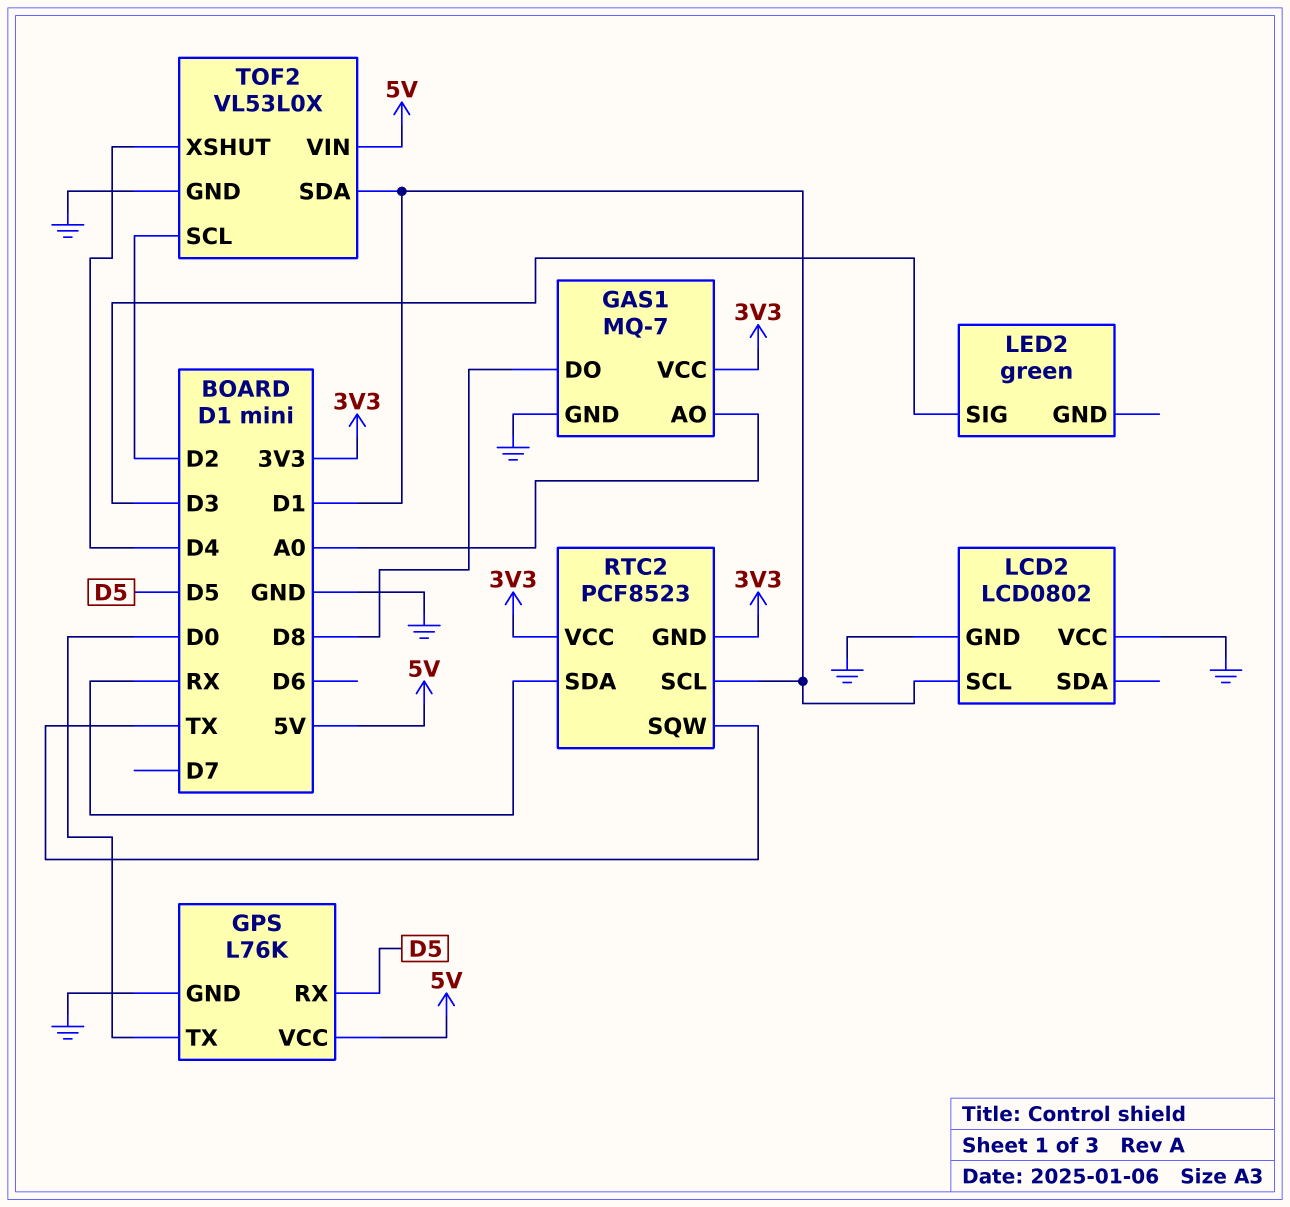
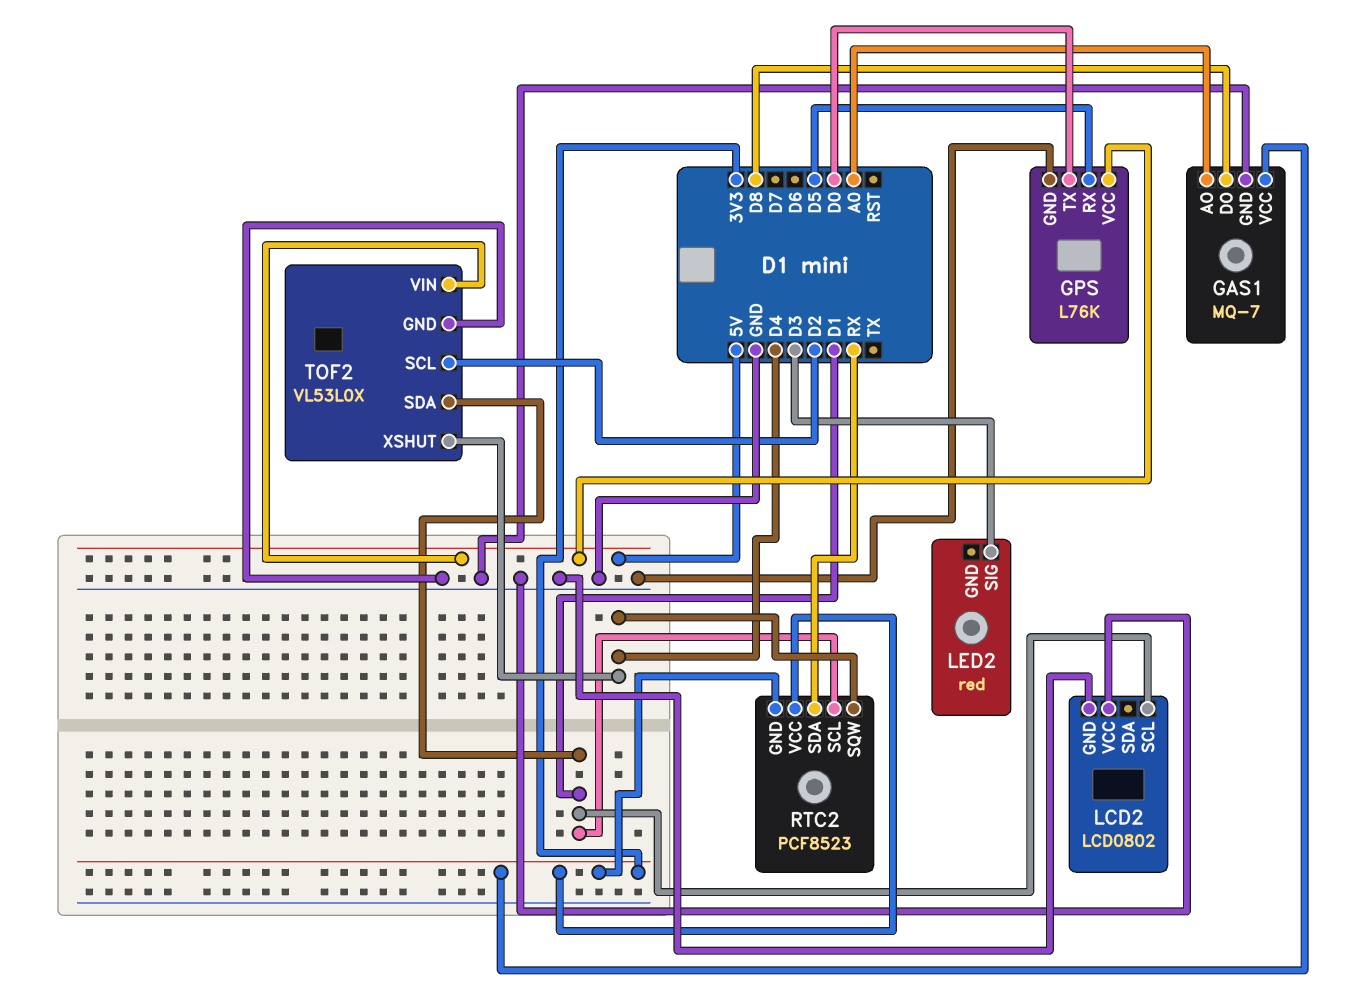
LED2: green -> red
RTC2 pin SQW: TX -> D4

